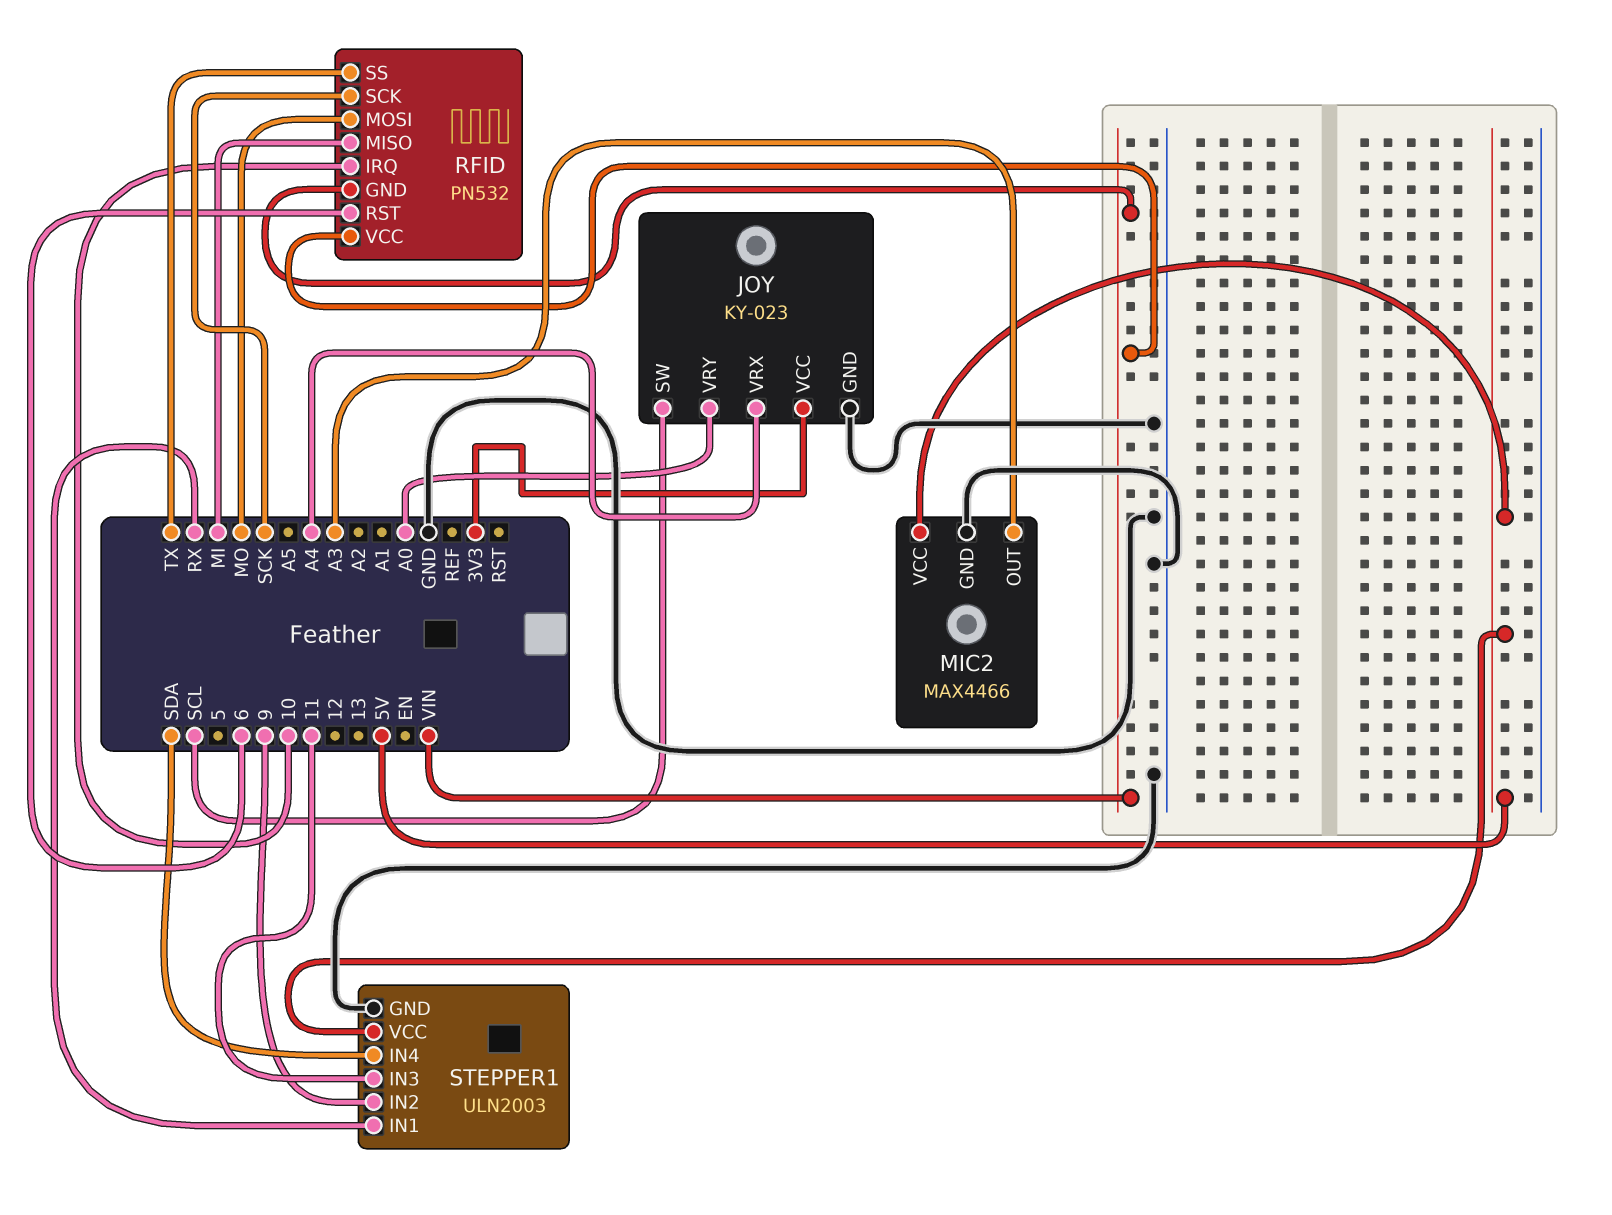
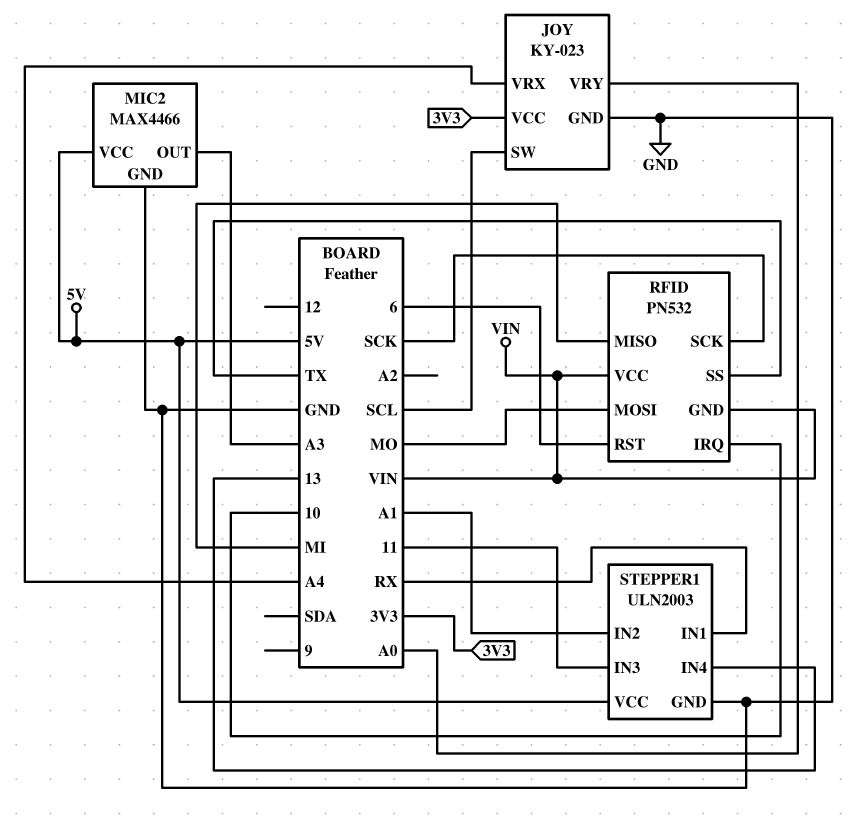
STEPPER1 pin IN2: 9 -> A1
STEPPER1 pin IN4: SDA -> 13

